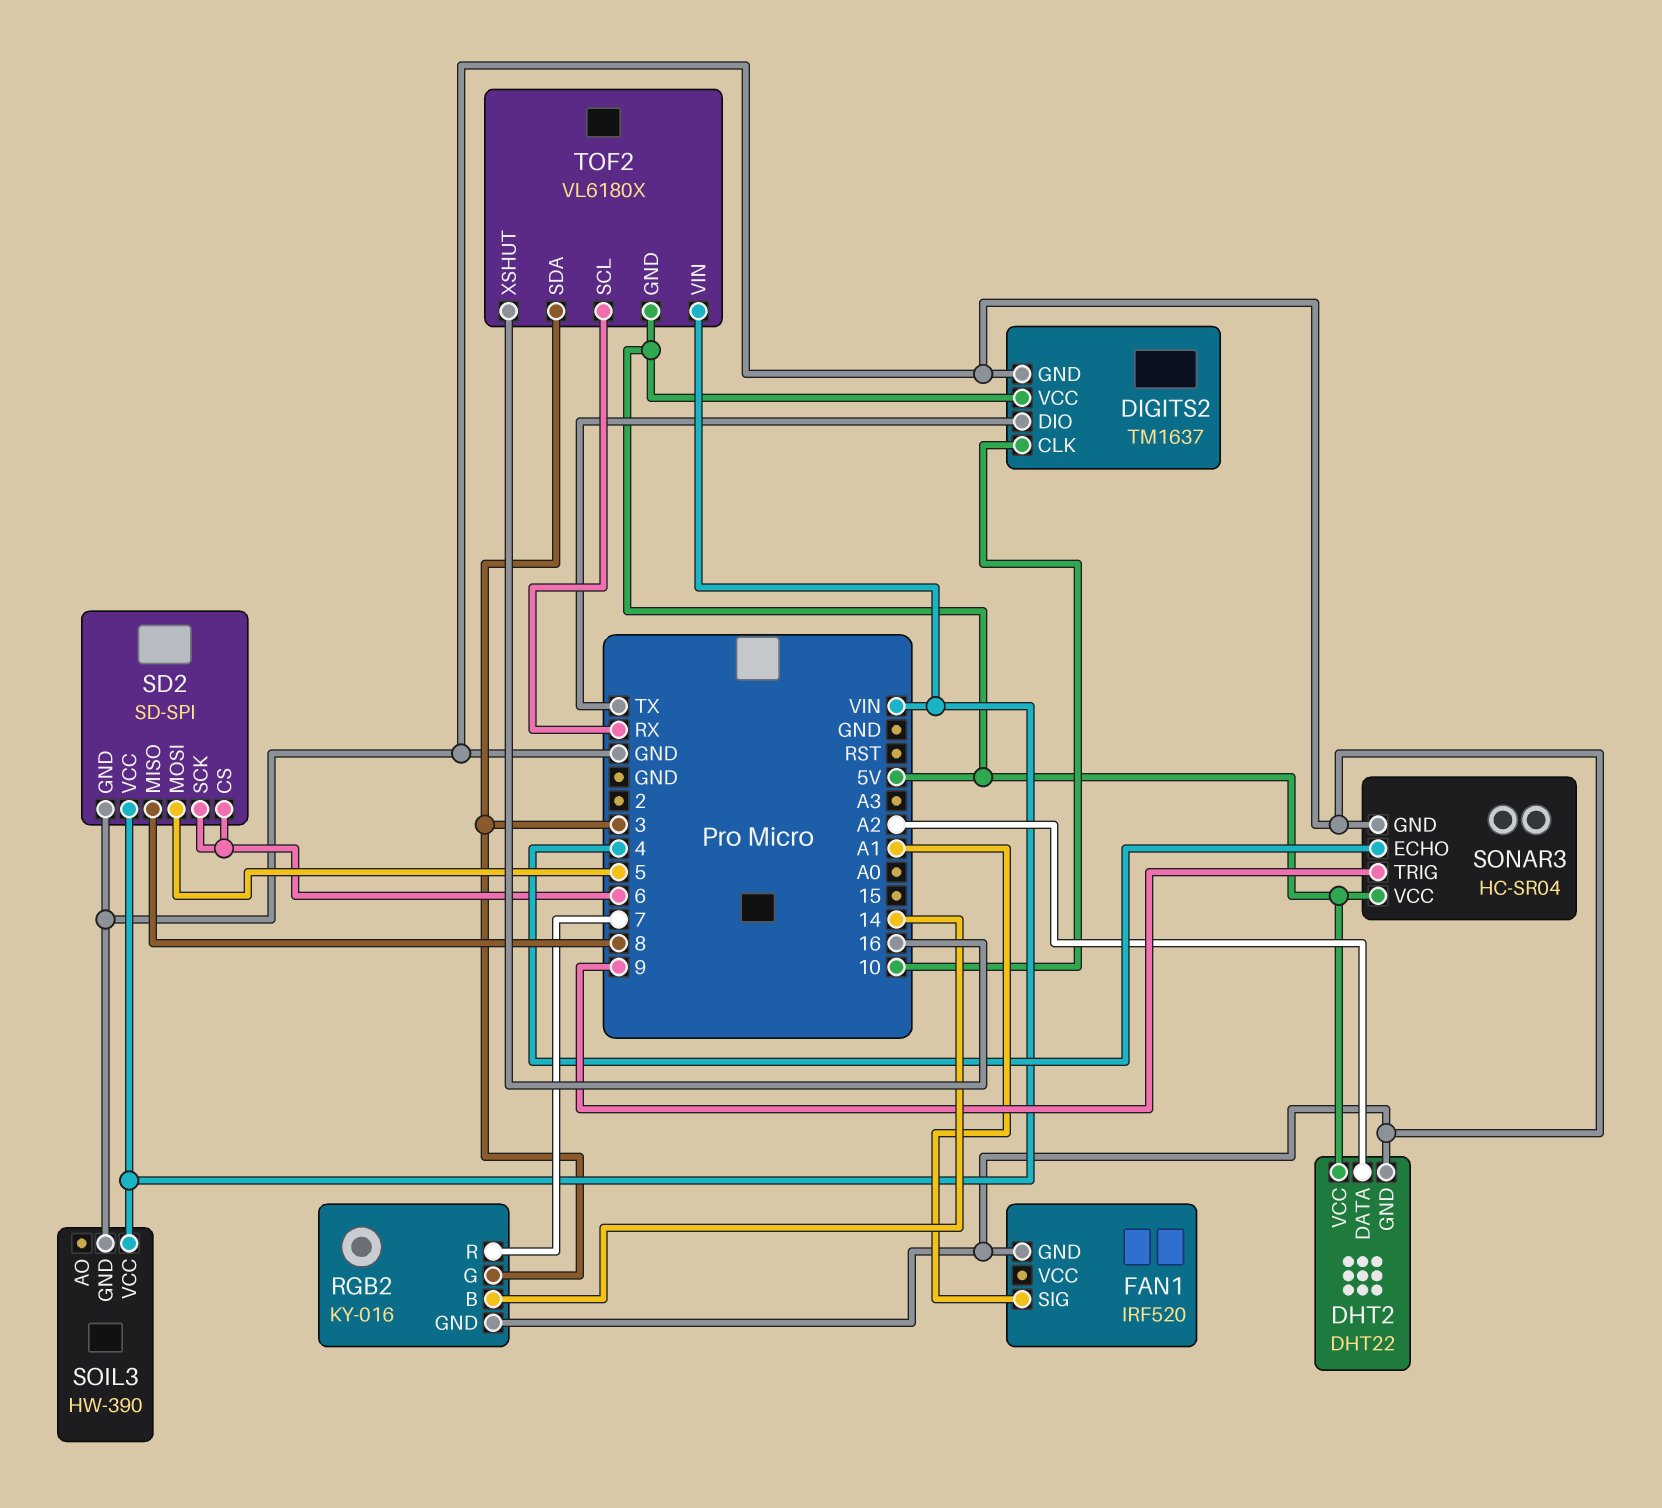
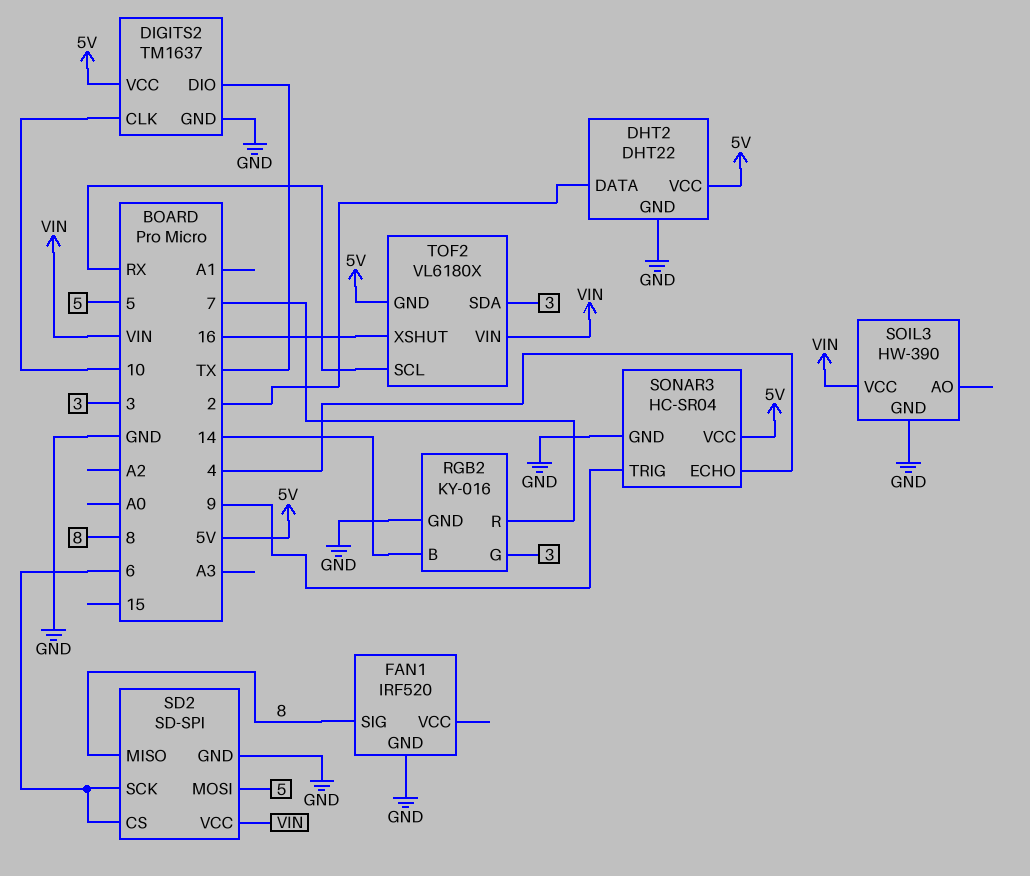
DHT2 pin DATA: A2 -> 2
FAN1 pin SIG: A1 -> 8

